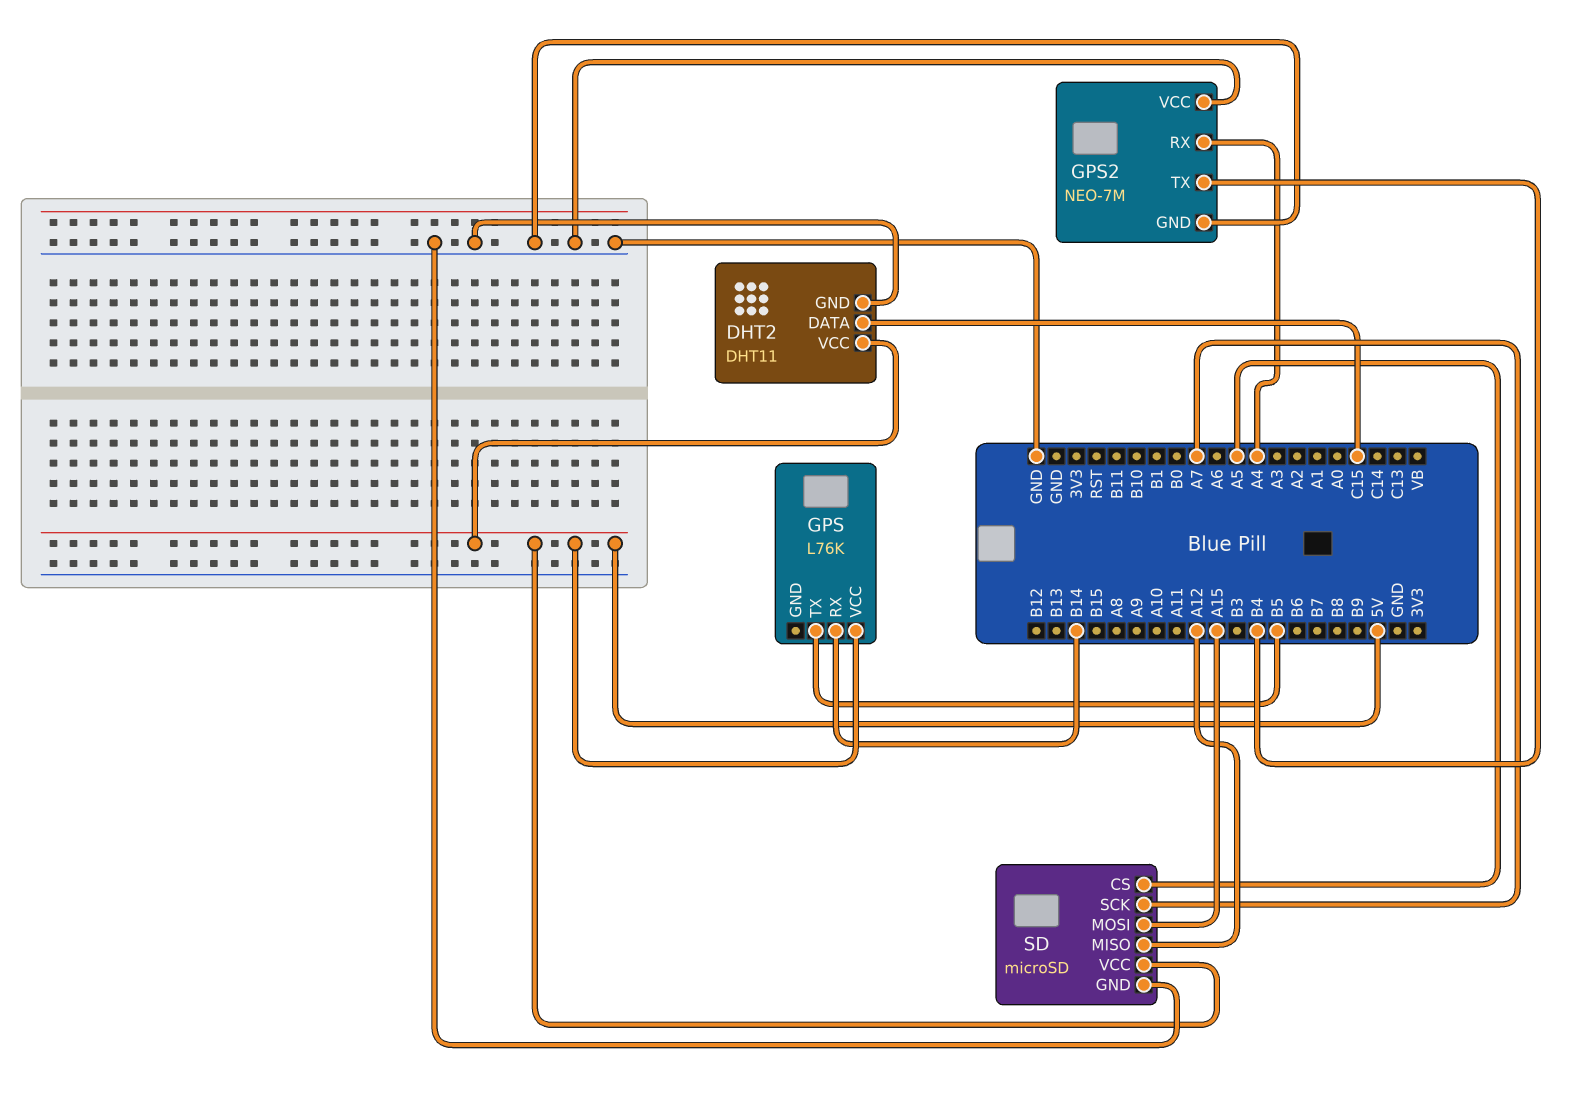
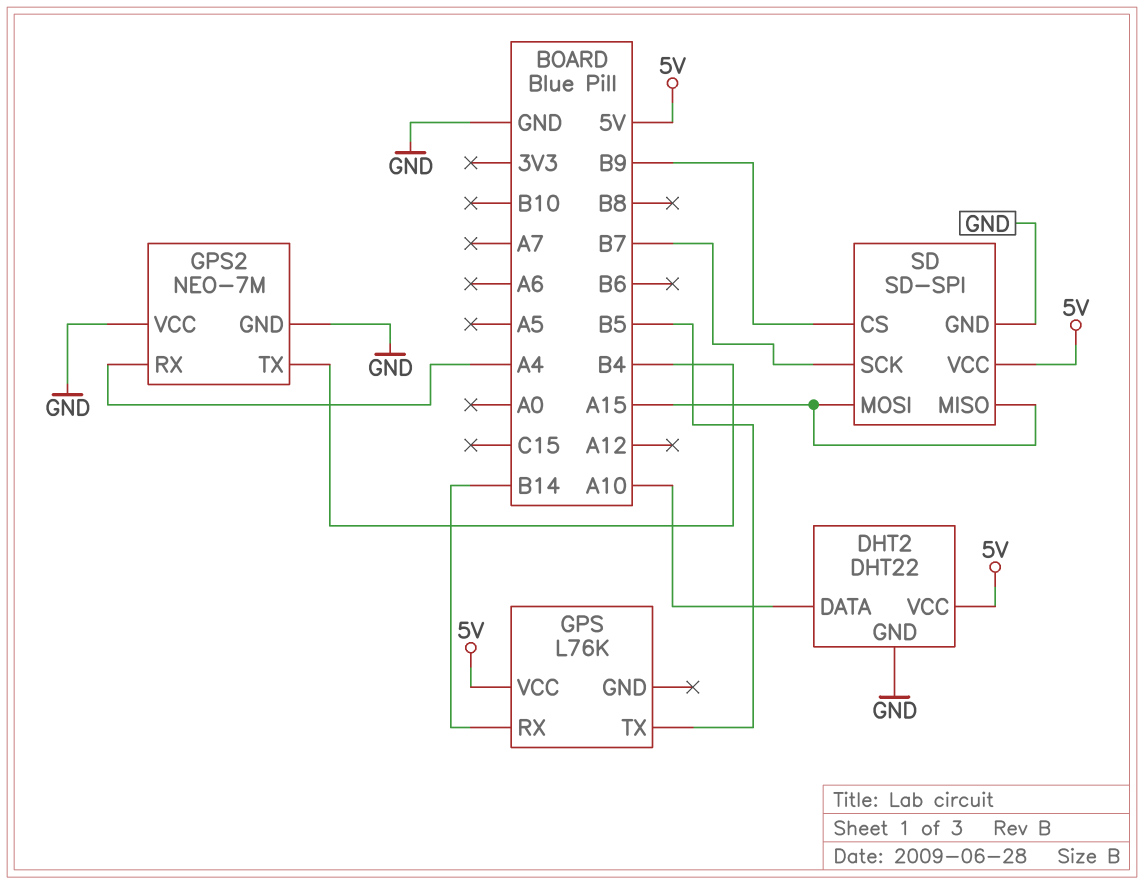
DHT2: DHT11 -> DHT22
DHT2 pin DATA: C15 -> A10
SD: microSD -> SD-SPI
SD pin CS: A5 -> B9
SD pin MISO: A12 -> A15
SD pin SCK: A7 -> B7

